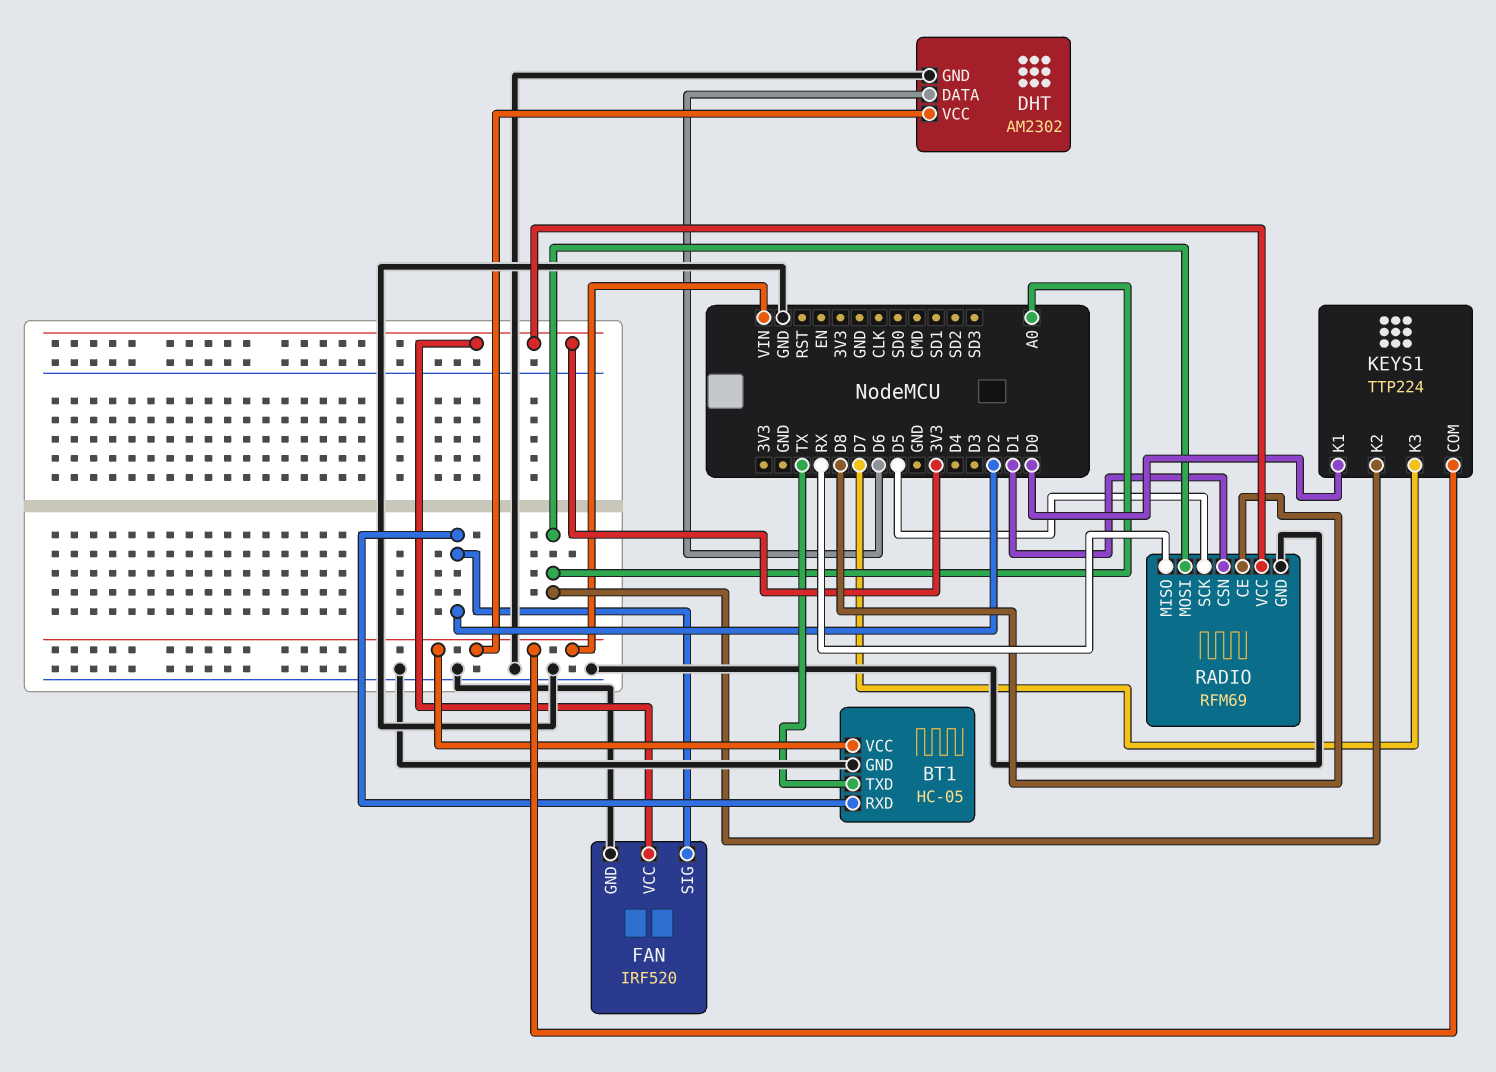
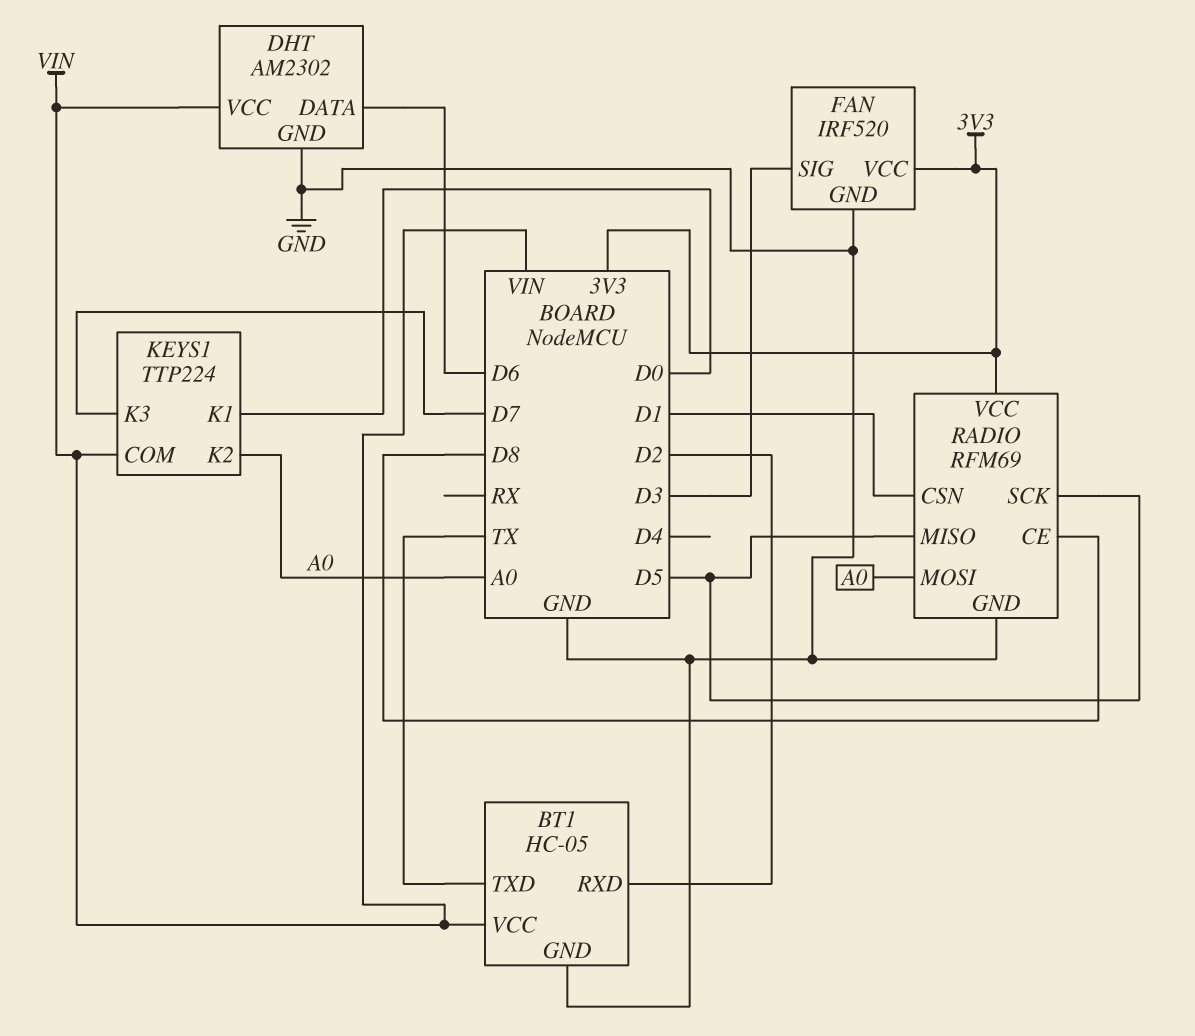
FAN pin SIG: D2 -> D3
RADIO pin MISO: RX -> D5

